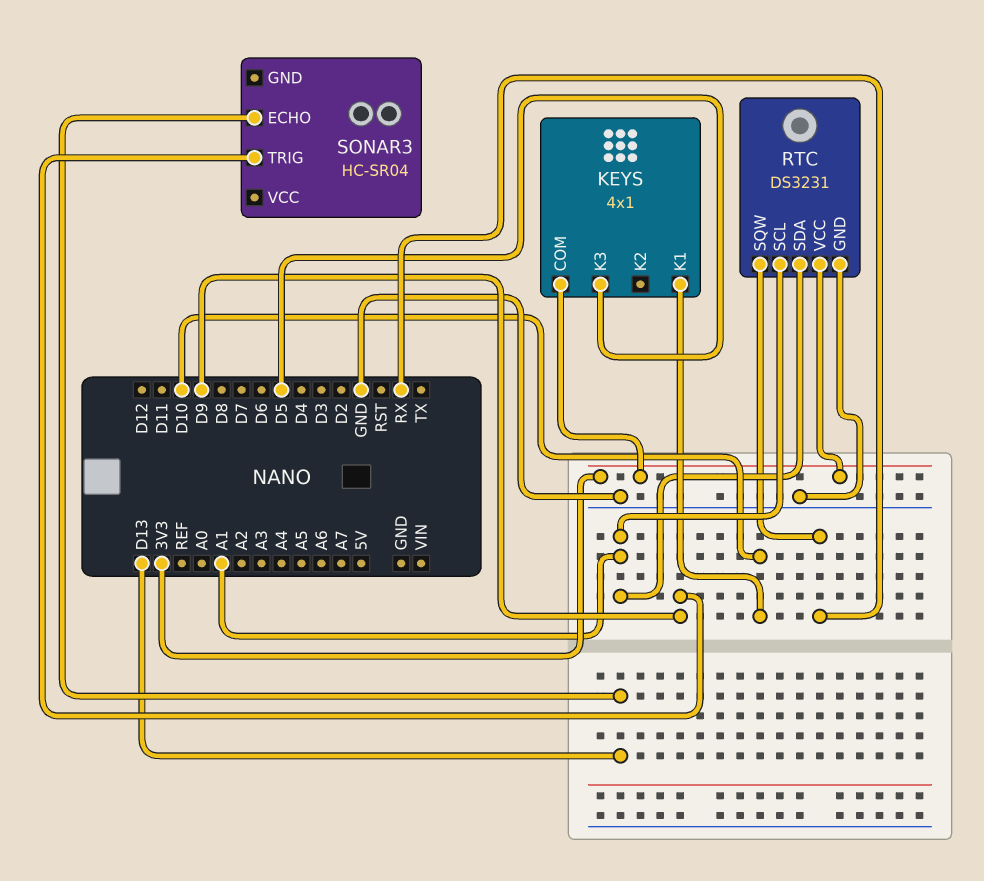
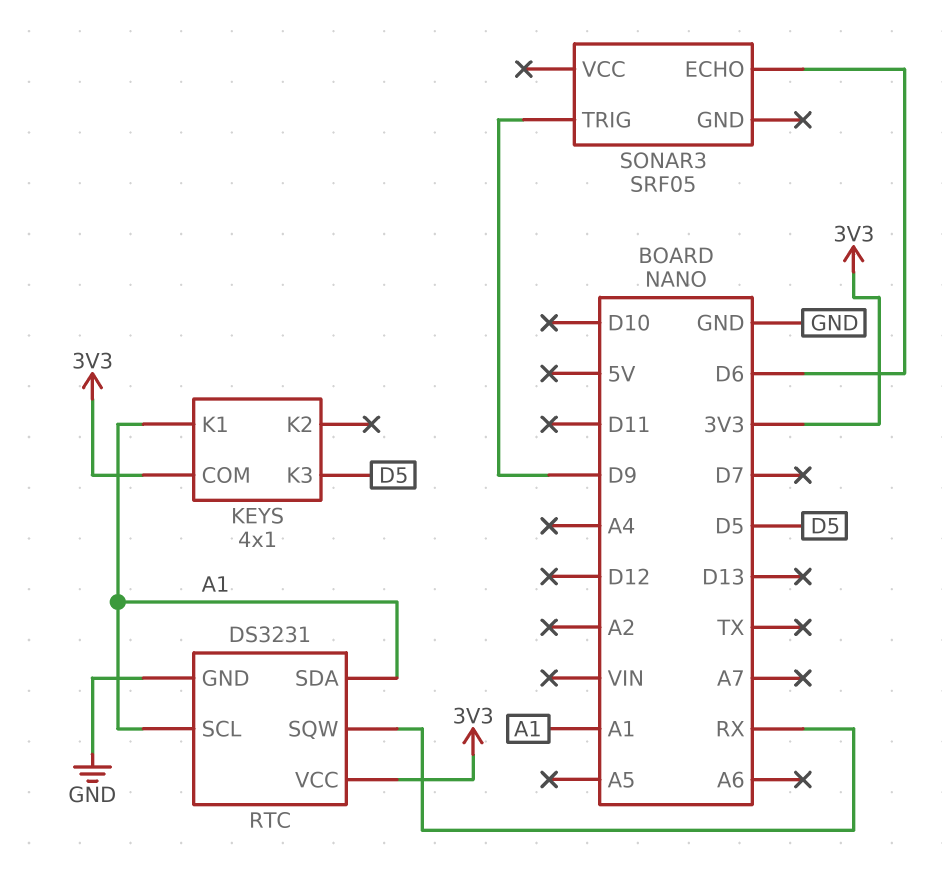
KEYS pin K1: D10 -> A1
SONAR3: HC-SR04 -> SRF05
SONAR3 pin ECHO: D13 -> D6

